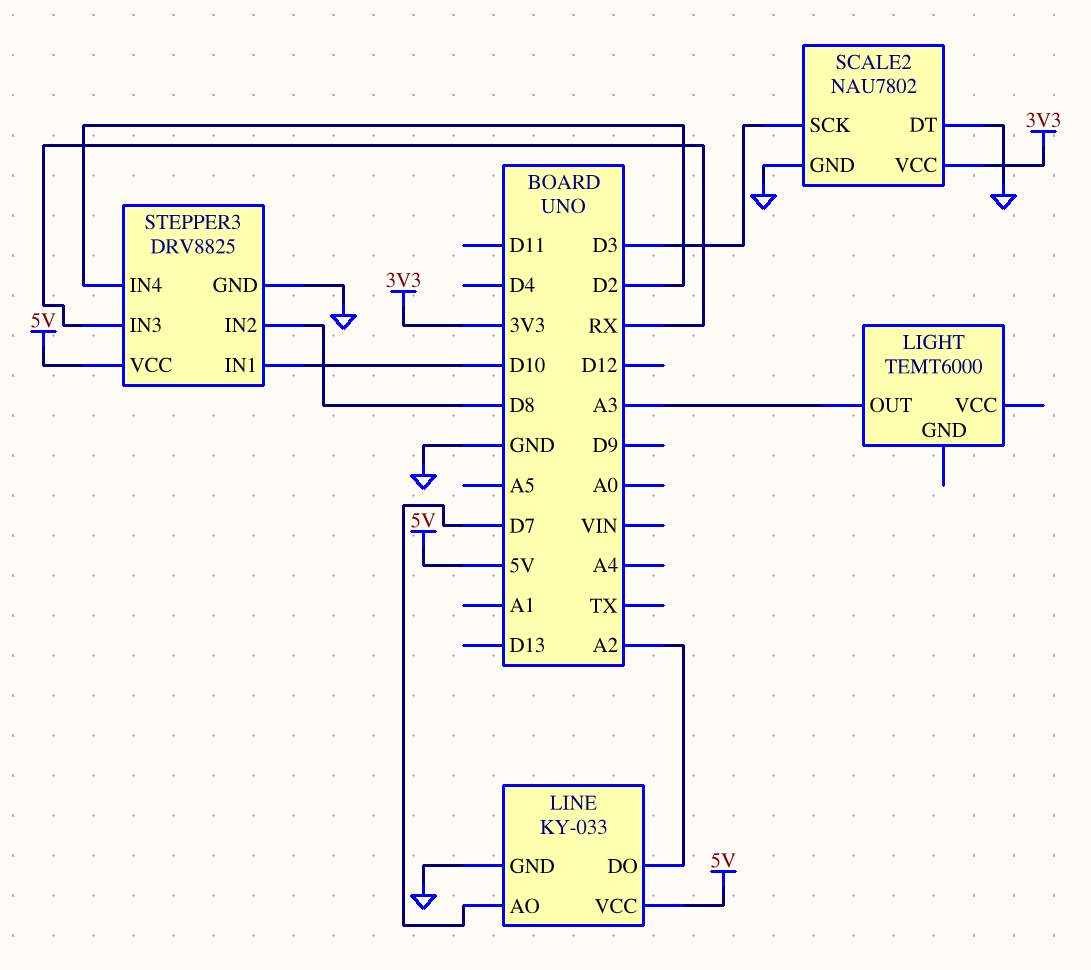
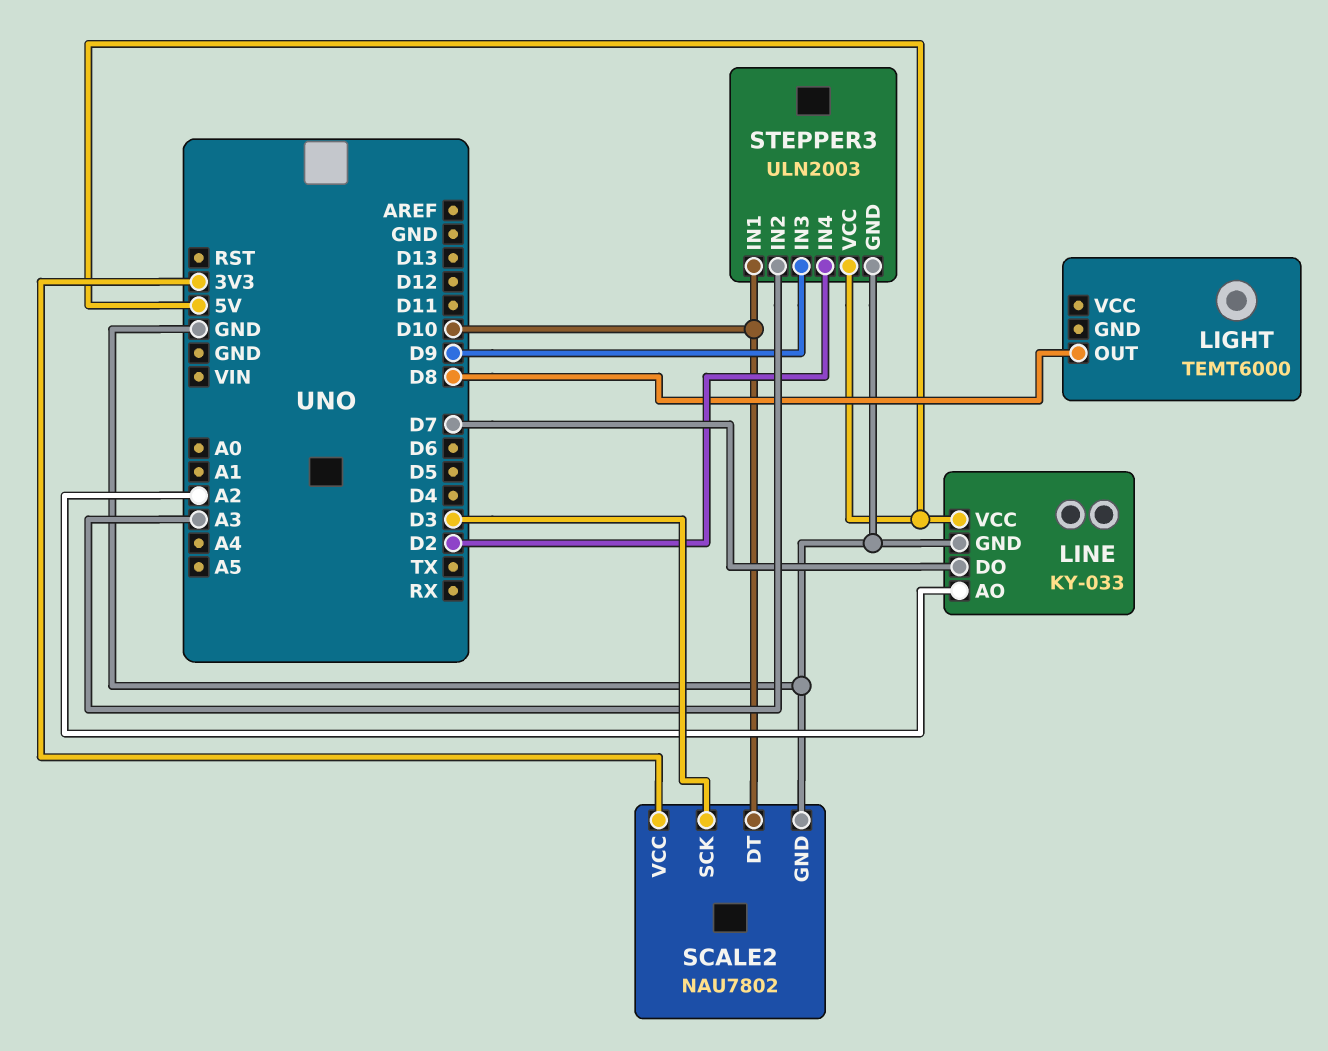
LIGHT pin OUT: A3 -> D8
LINE pin AO: D7 -> A2
LINE pin DO: A2 -> D7
SCALE2 pin DT: GND -> D10
STEPPER3: DRV8825 -> ULN2003
STEPPER3 pin IN2: D8 -> A3
STEPPER3 pin IN3: RX -> D9

